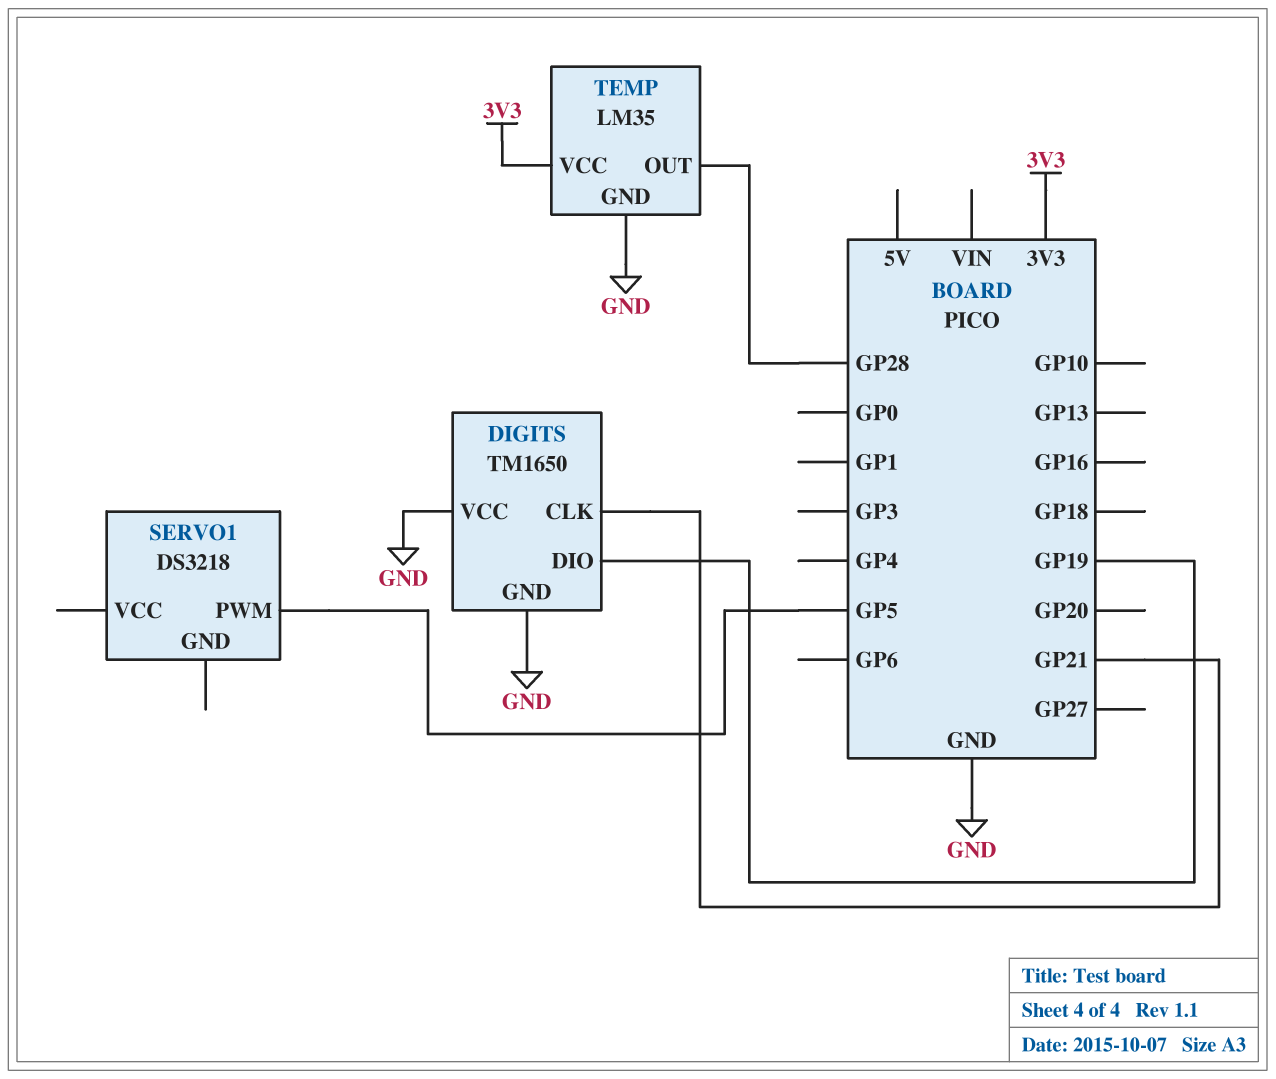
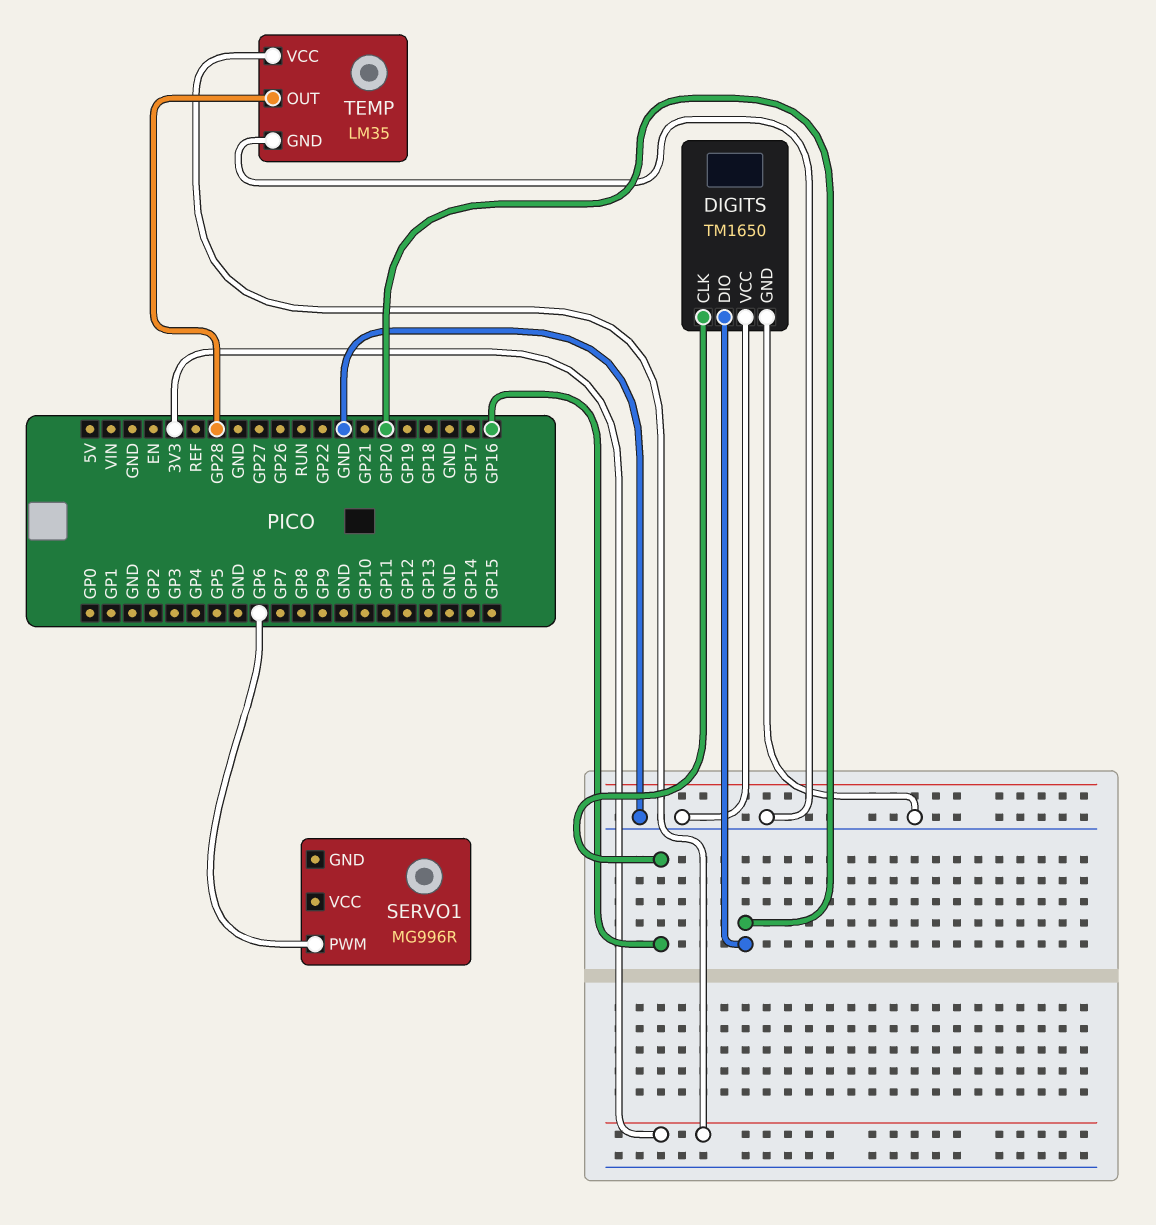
DIGITS pin CLK: GP21 -> GP16
DIGITS pin DIO: GP19 -> GP20
SERVO1: DS3218 -> MG996R
SERVO1 pin PWM: GP5 -> GP6

